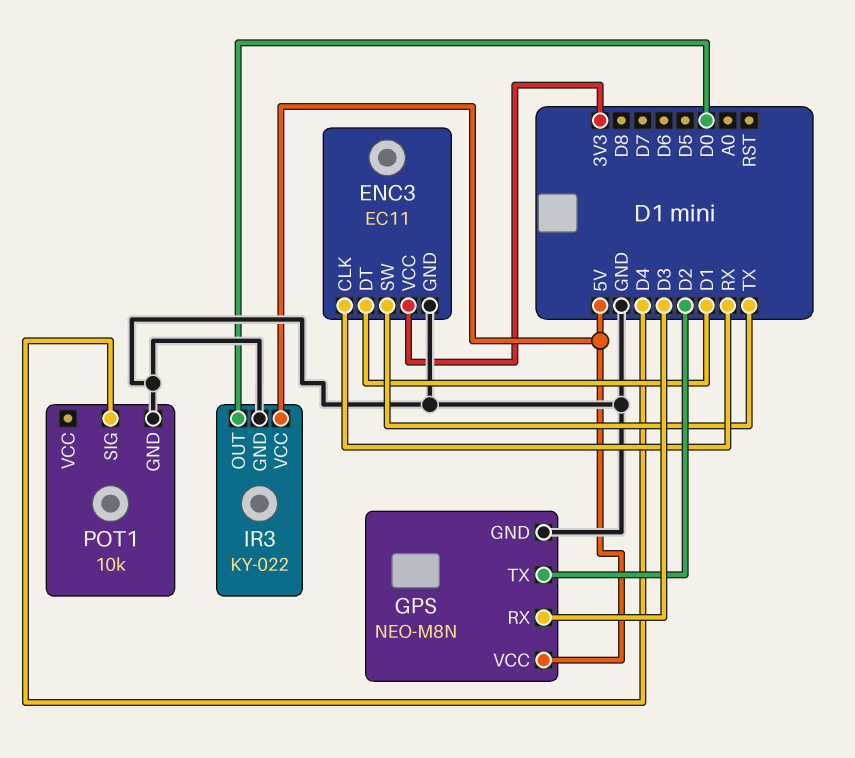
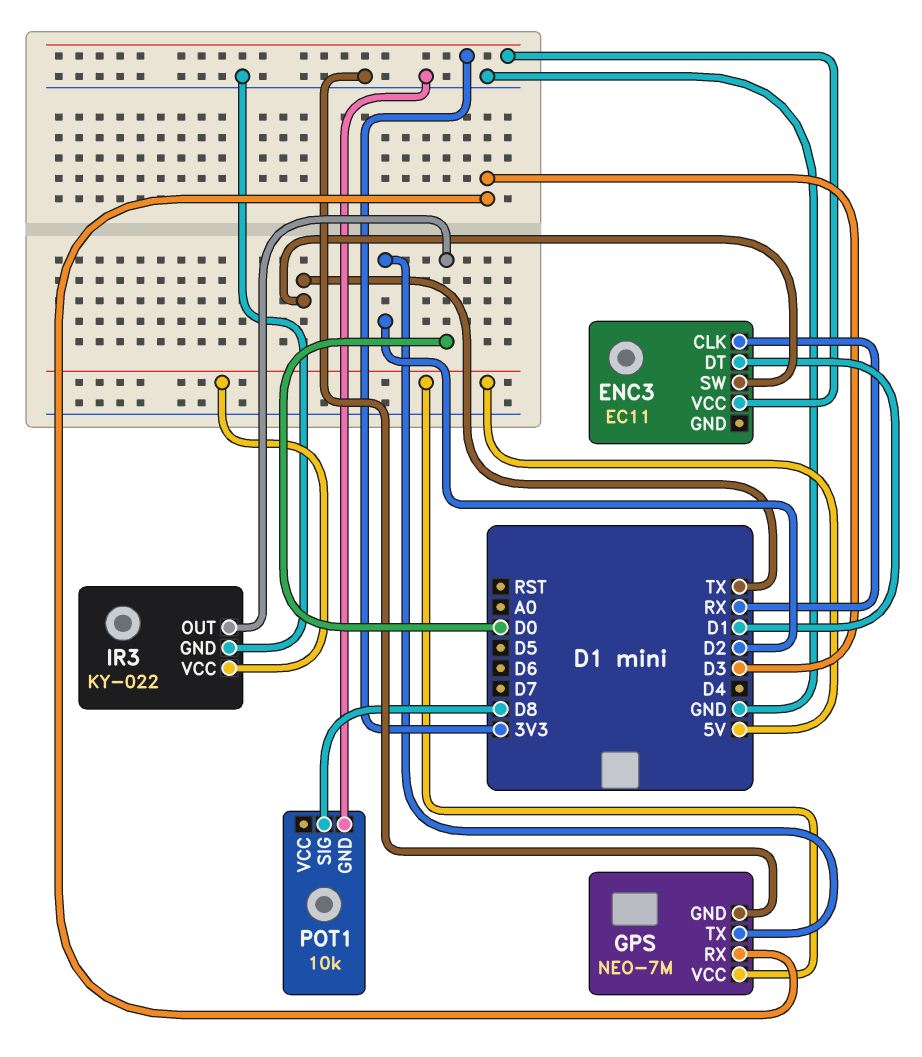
ENC3 pin GND: GND -> none
GPS: NEO-M8N -> NEO-7M
POT1 pin SIG: D4 -> D8

